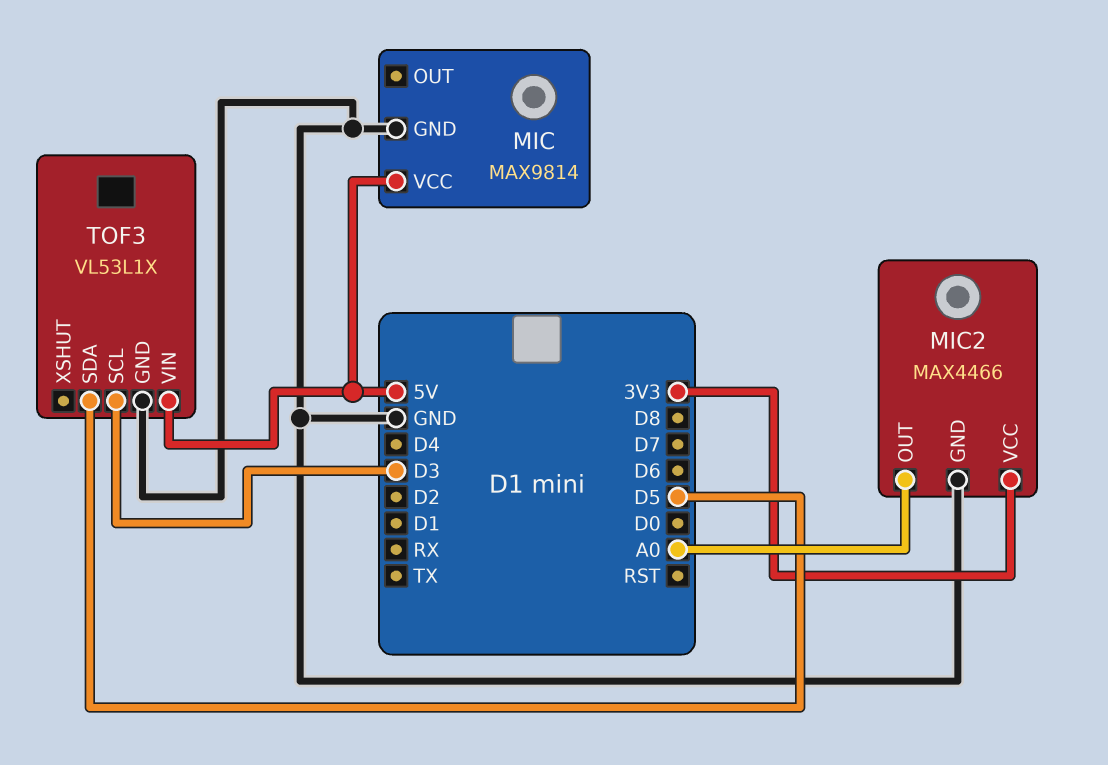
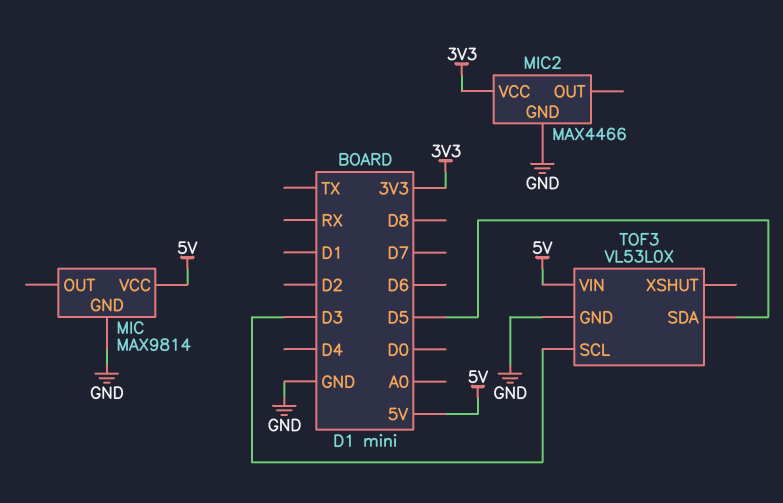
MIC2 pin OUT: A0 -> none
TOF3: VL53L1X -> VL53L0X

